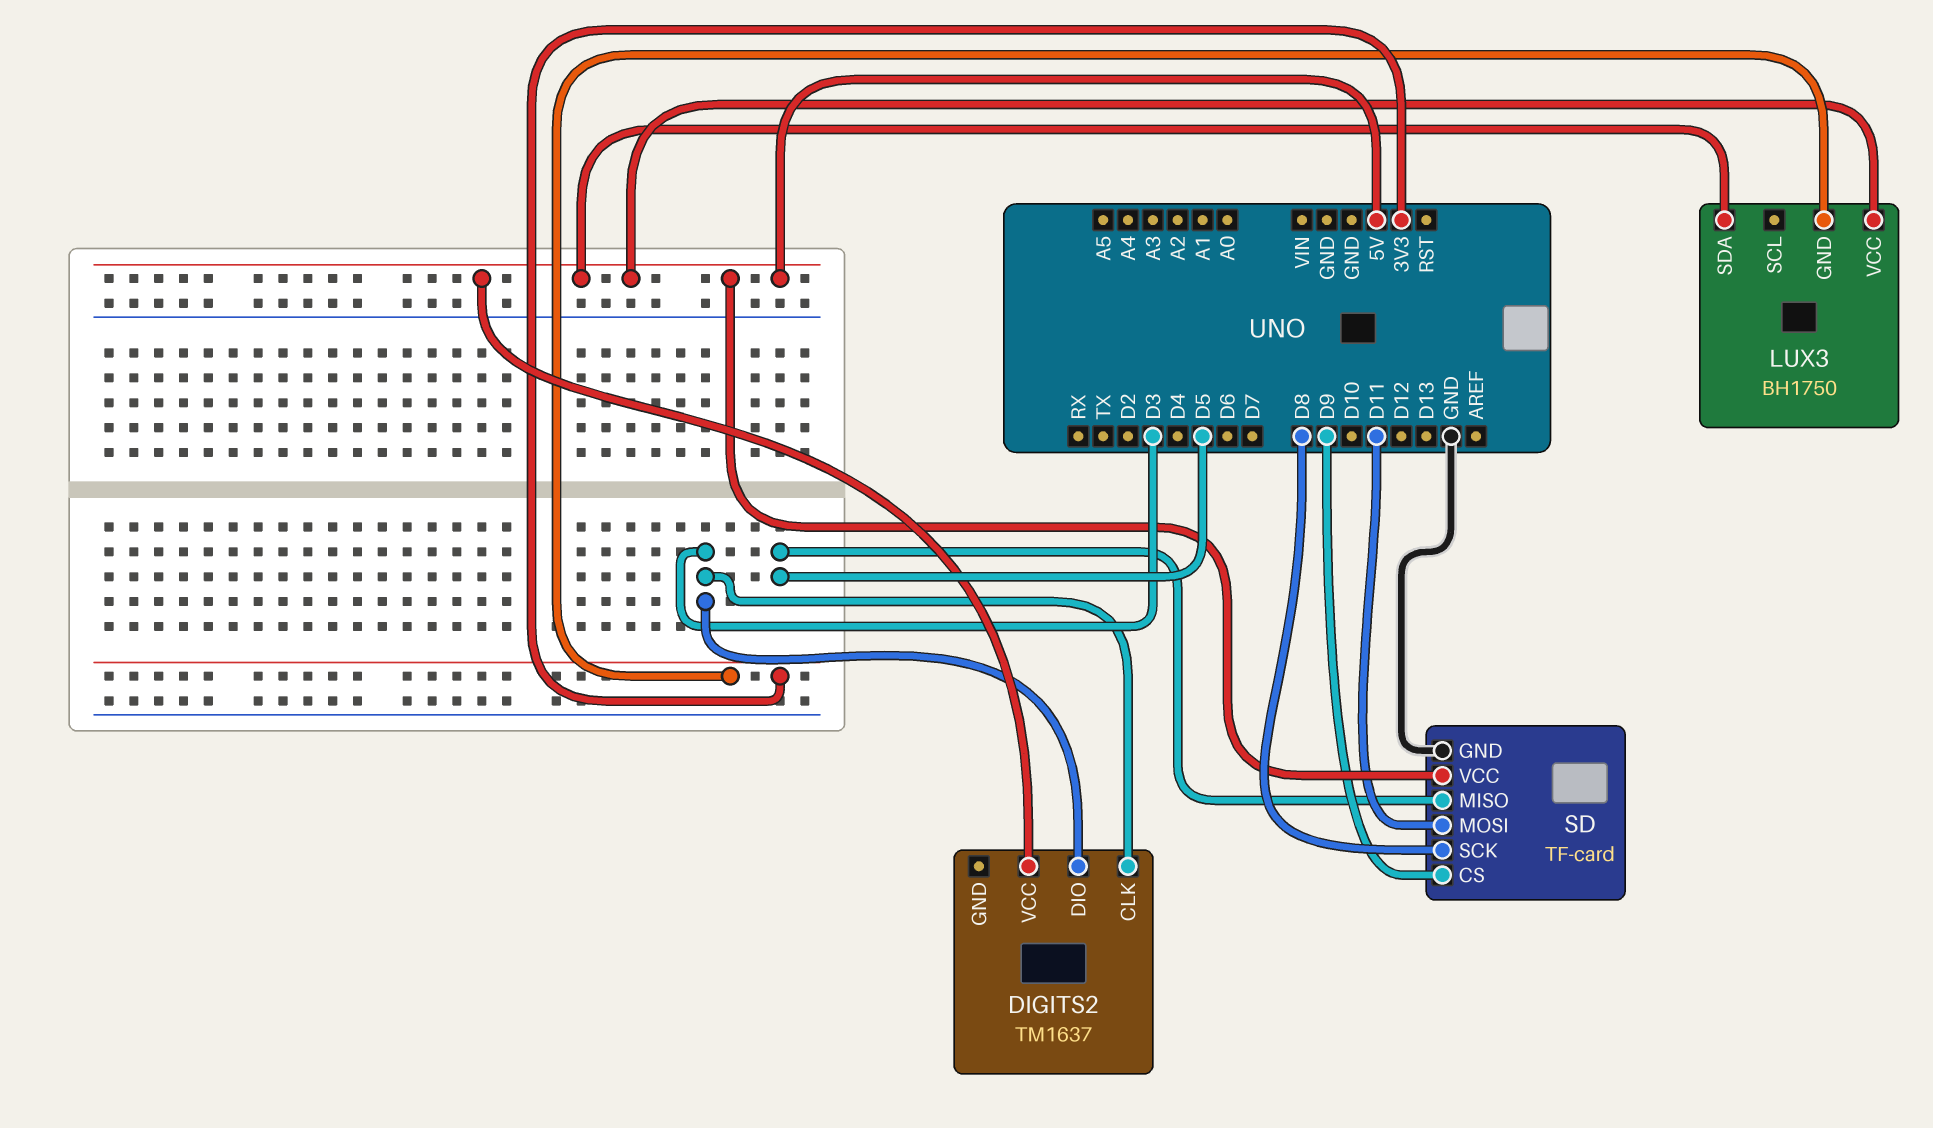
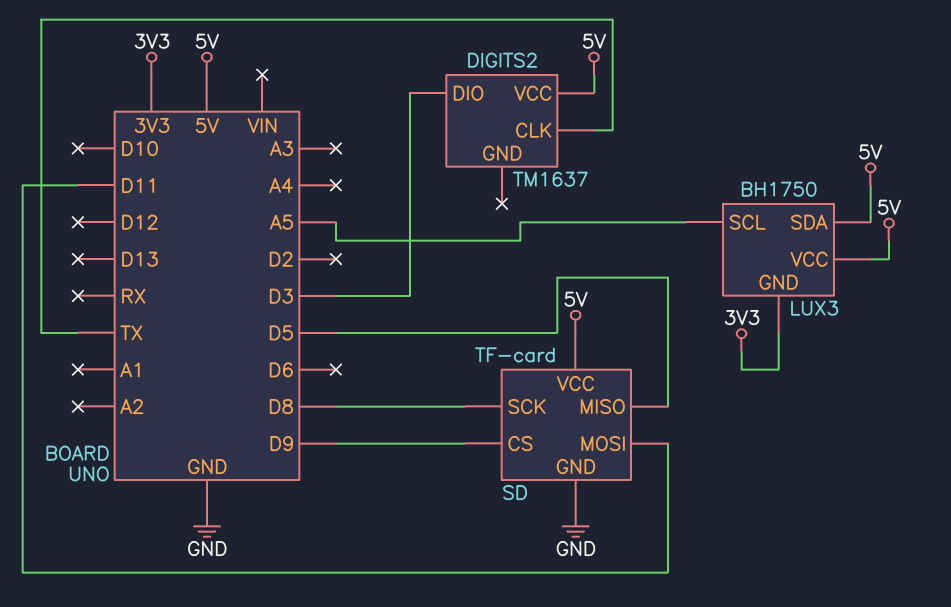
DIGITS2 pin CLK: D3 -> TX
LUX3 pin SCL: none -> A5

